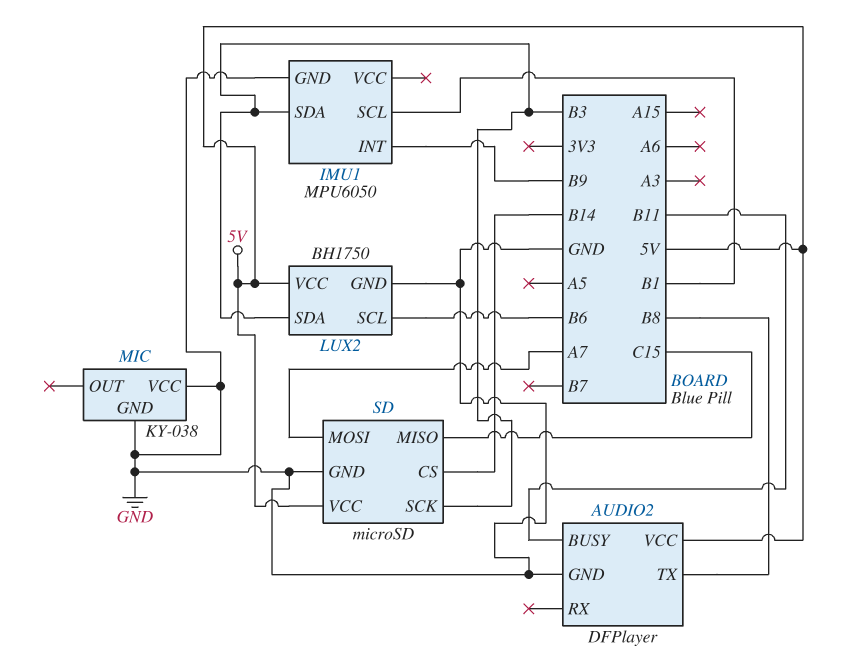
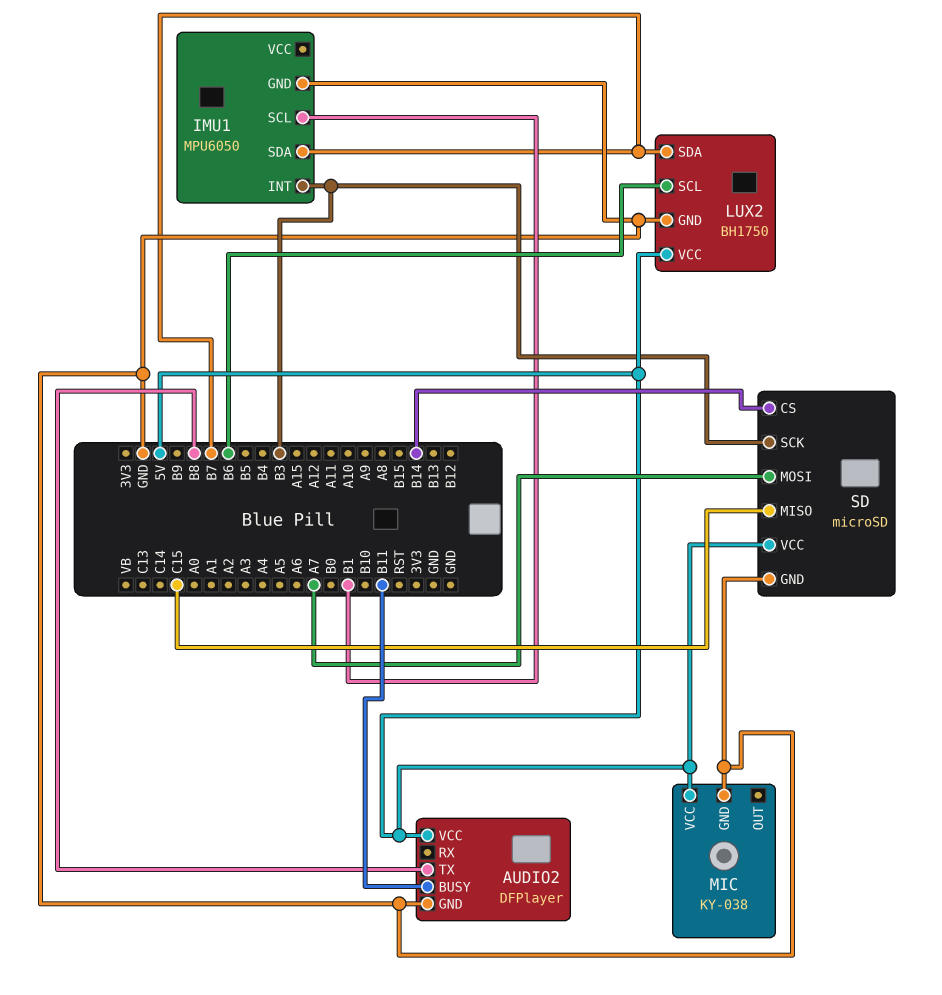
IMU1 pin INT: B9 -> B3
IMU1 pin SDA: B3 -> B7
LUX2 pin SDA: B3 -> B7
MIC pin VCC: GND -> 5V

